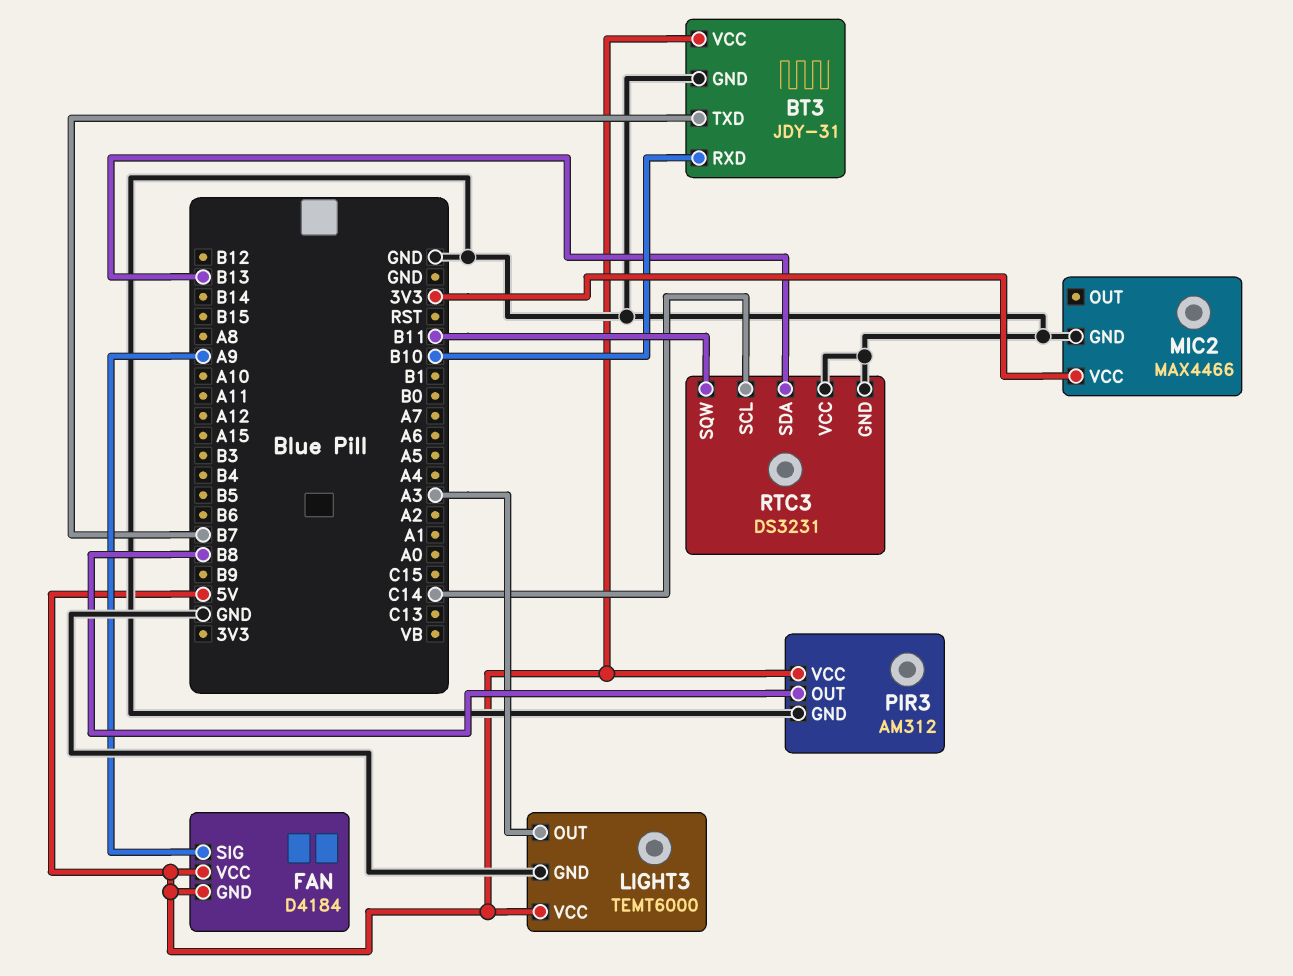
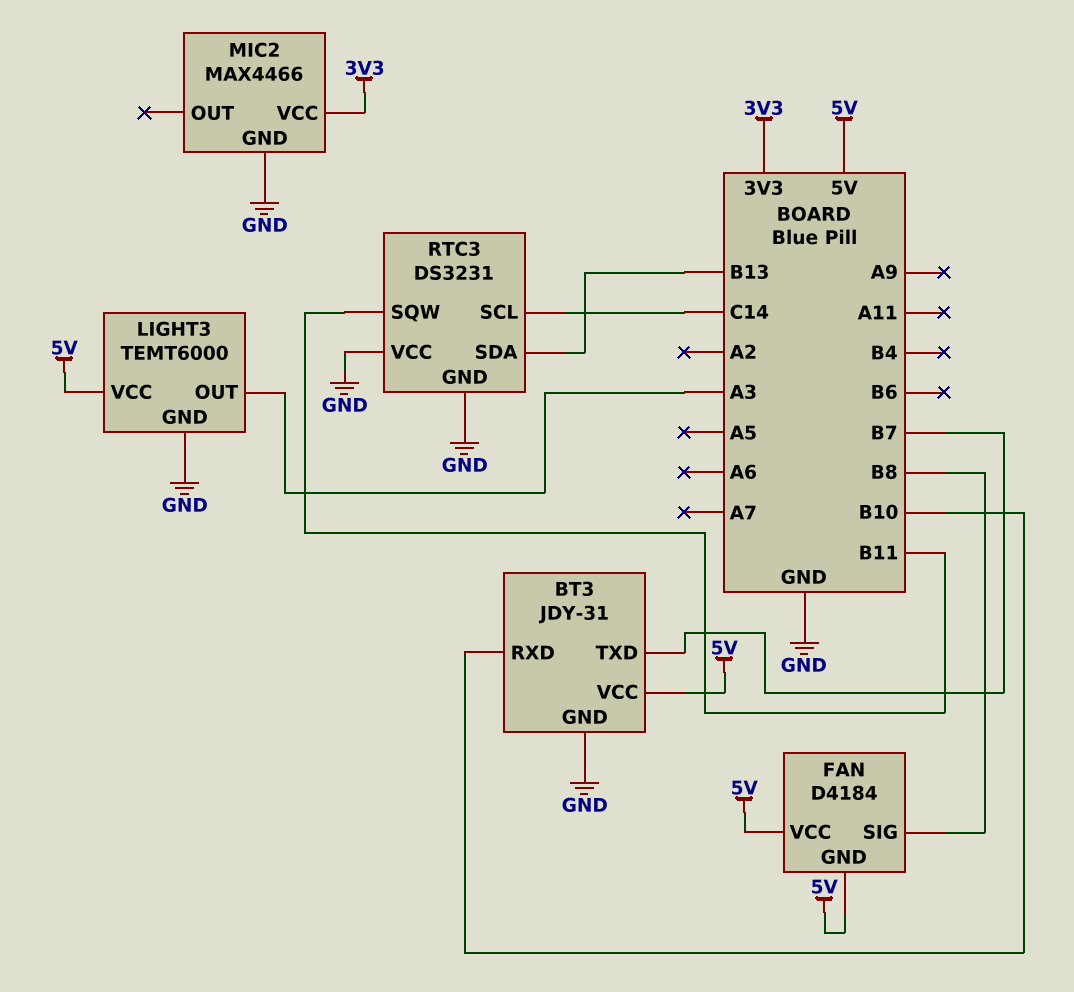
FAN pin SIG: A9 -> B8
PIR3: AM312 -> none
PIR3 pin GND: GND -> none
PIR3 pin OUT: B8 -> none
PIR3 pin VCC: 5V -> none

